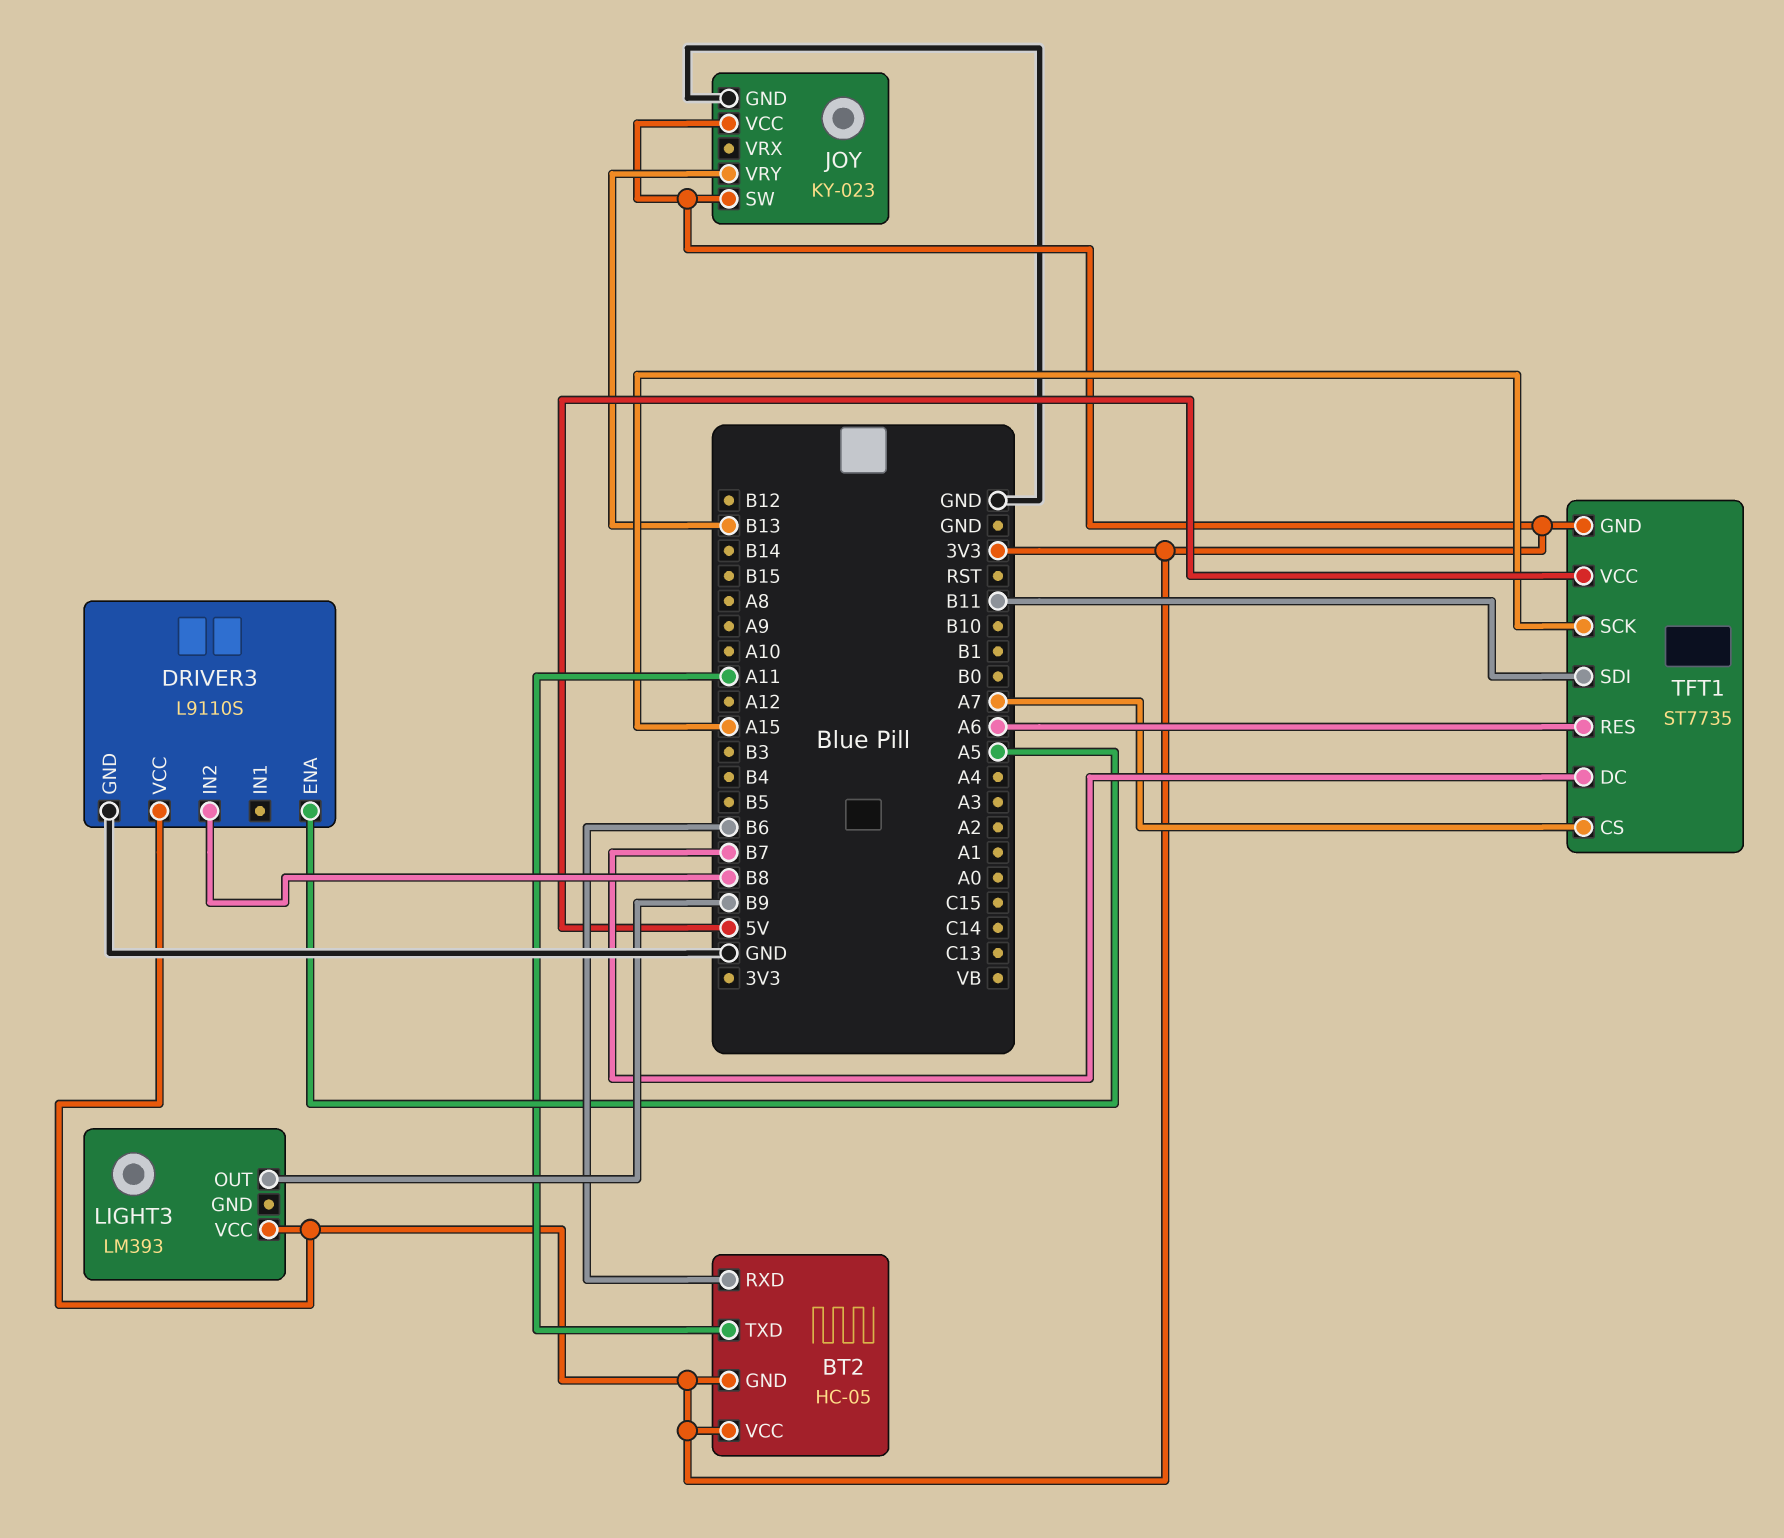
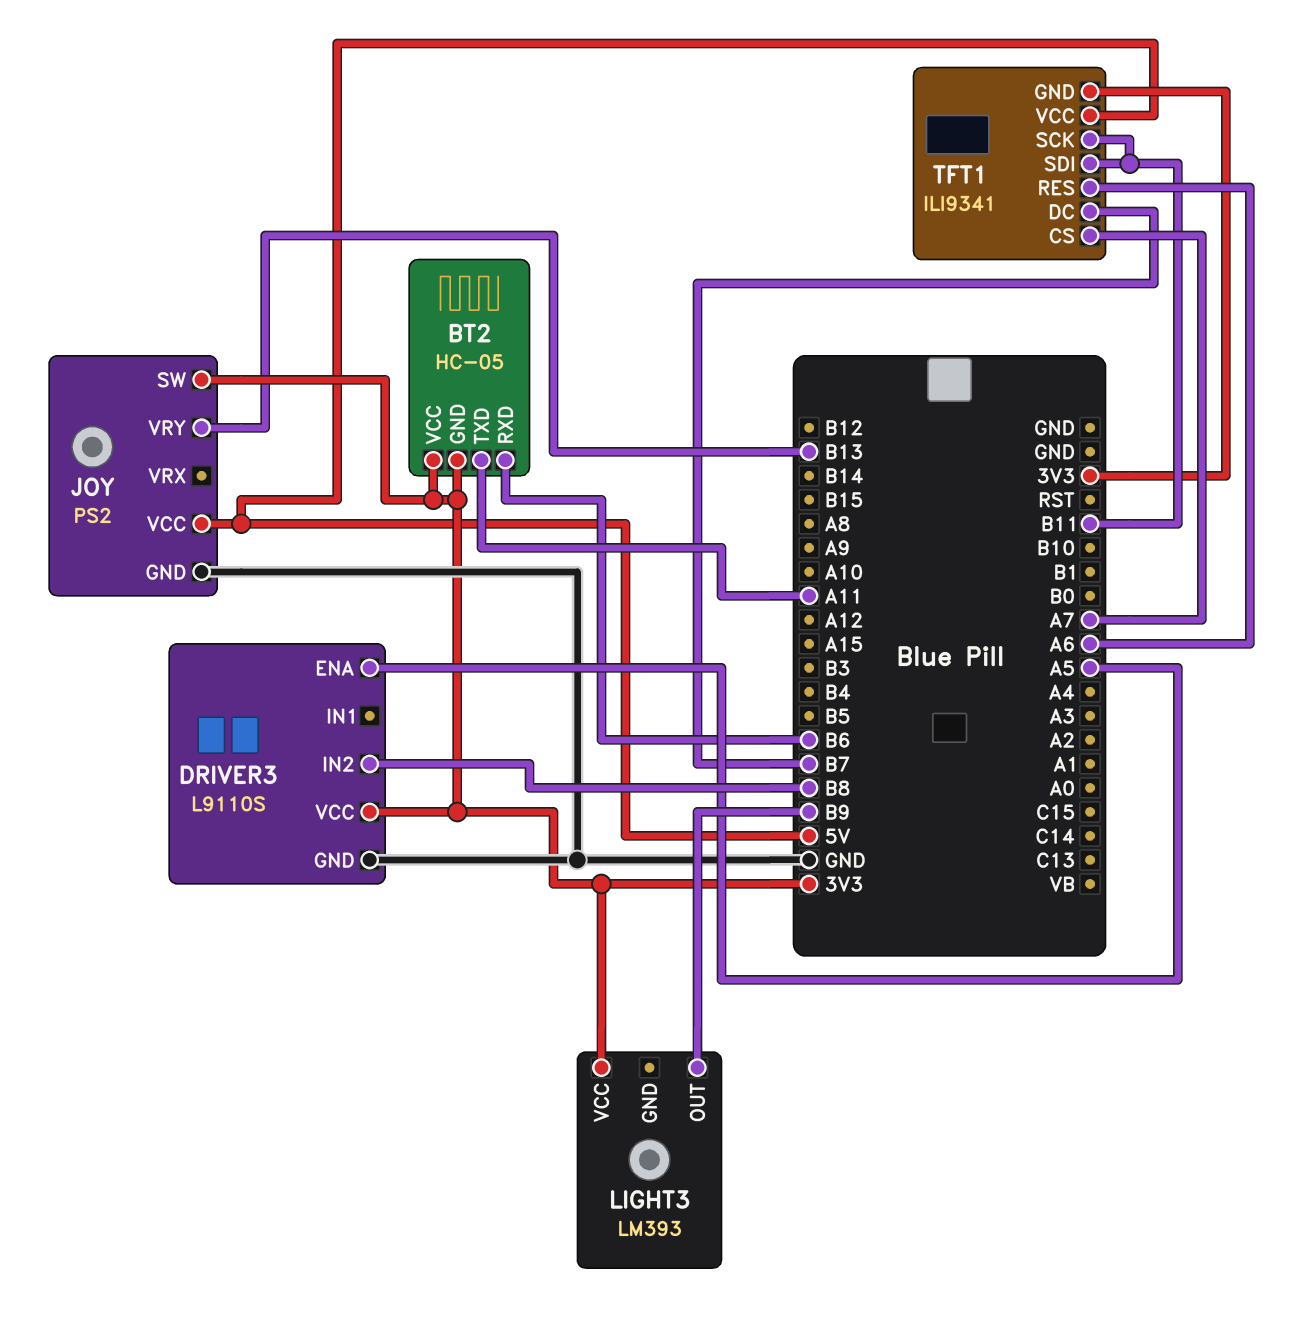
JOY: KY-023 -> PS2
JOY pin VCC: 3V3 -> 5V
TFT1: ST7735 -> ILI9341
TFT1 pin SCK: A15 -> B11

